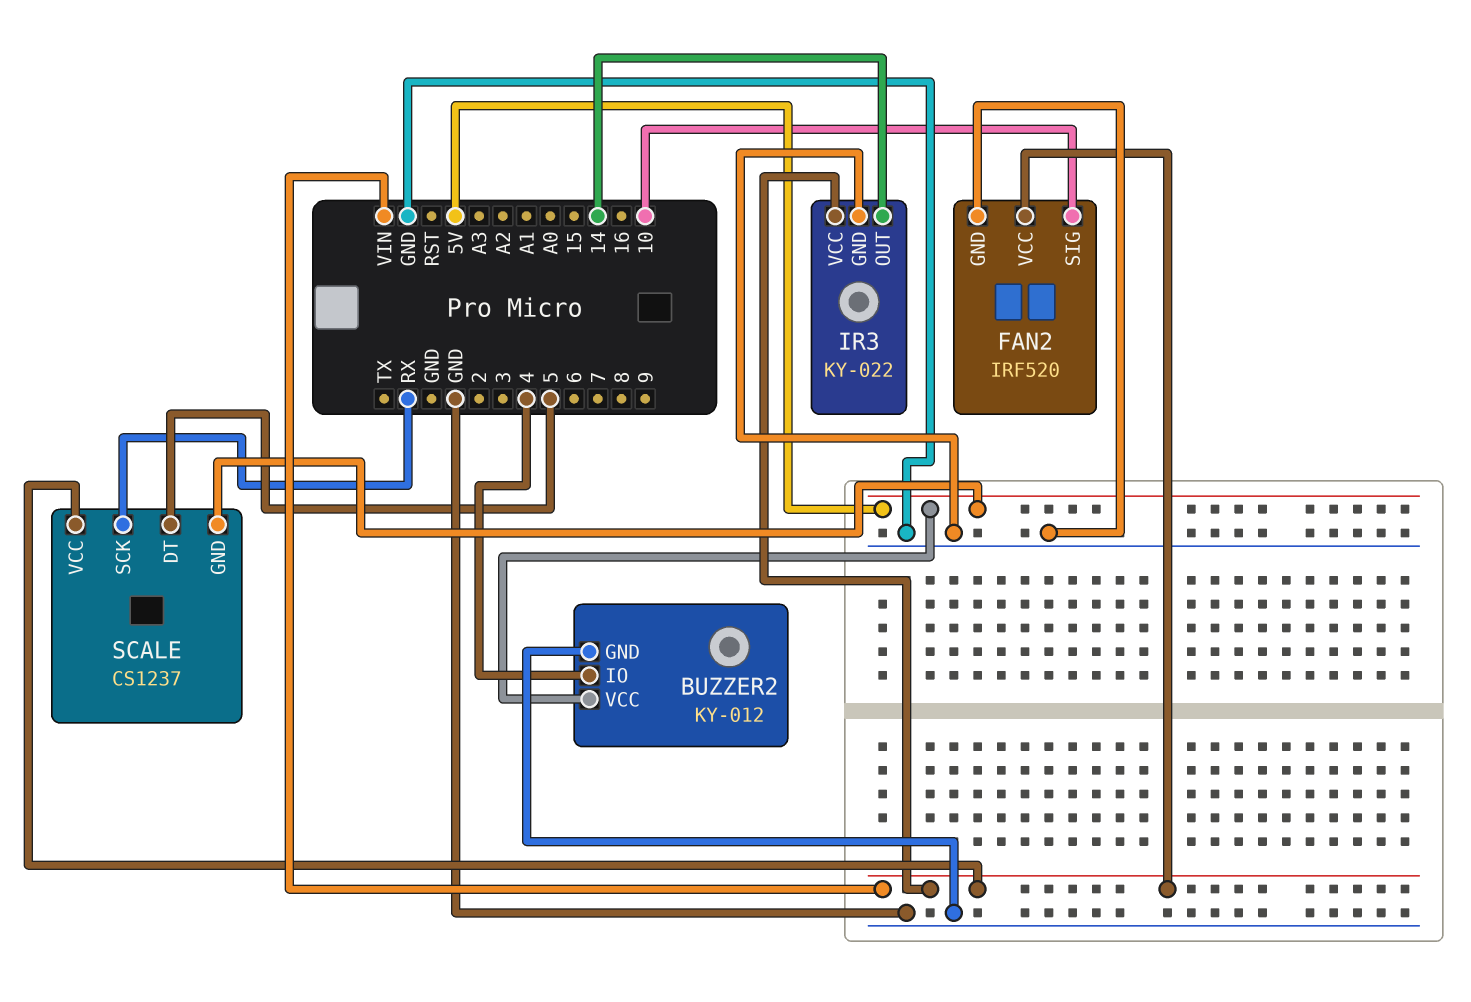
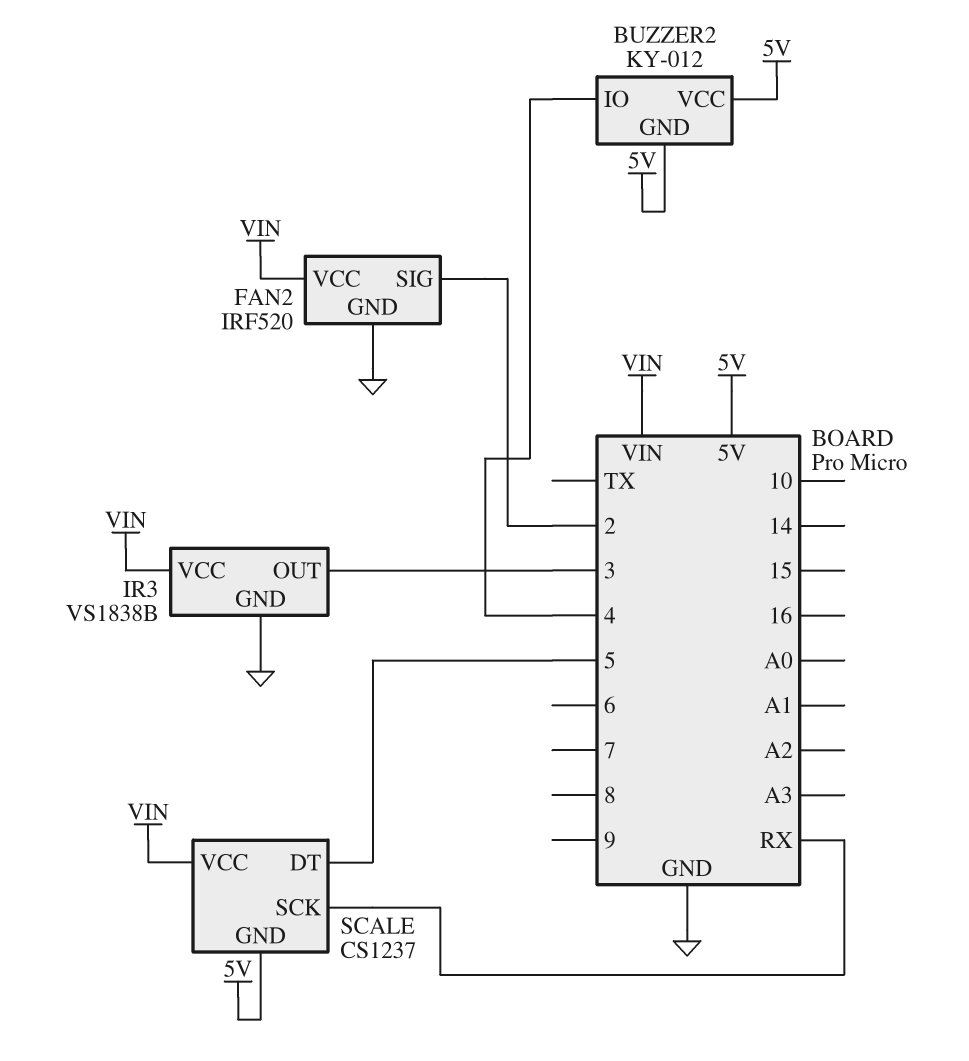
BUZZER2 pin GND: GND -> 5V
FAN2 pin SIG: 10 -> 2
IR3: KY-022 -> VS1838B
IR3 pin OUT: 14 -> 3

